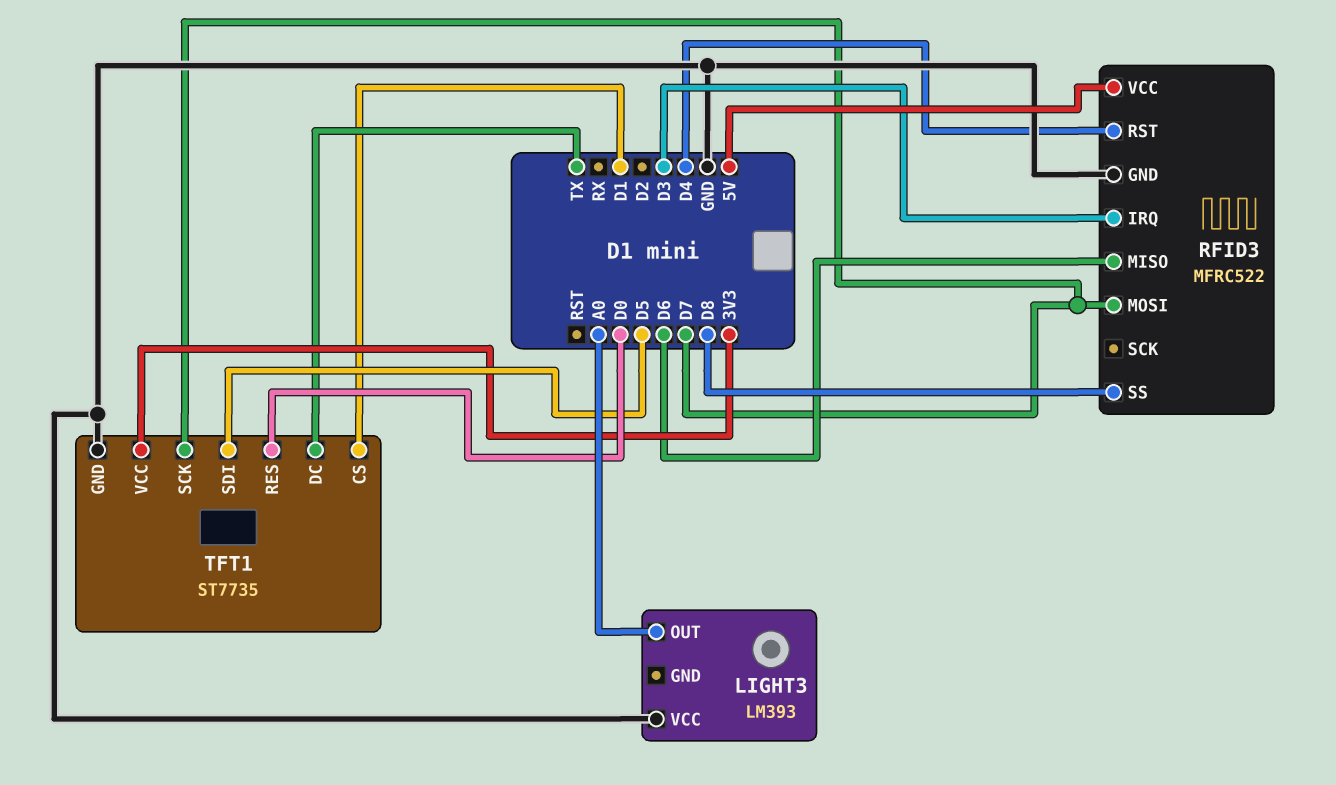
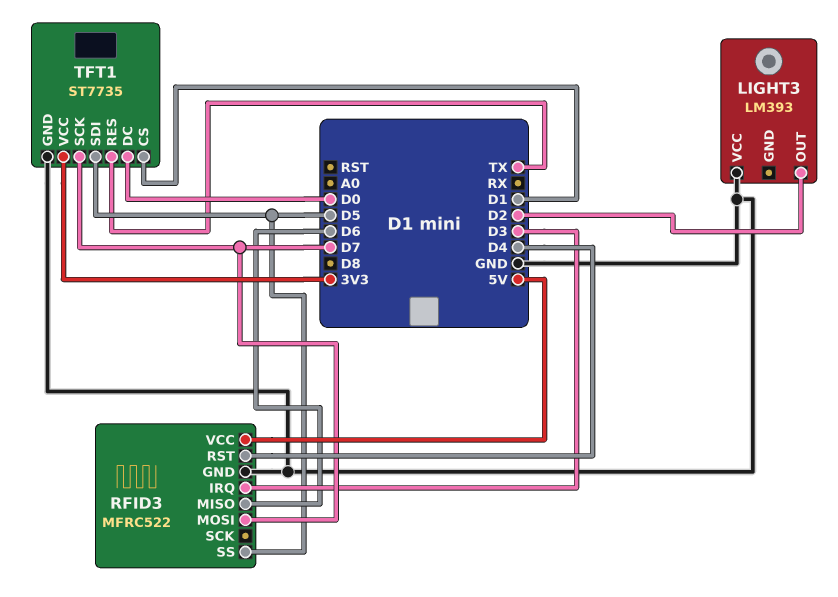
LIGHT3 pin OUT: A0 -> D2
RFID3 pin SS: D8 -> D5
TFT1 pin DC: TX -> D0
TFT1 pin RES: D0 -> TX

